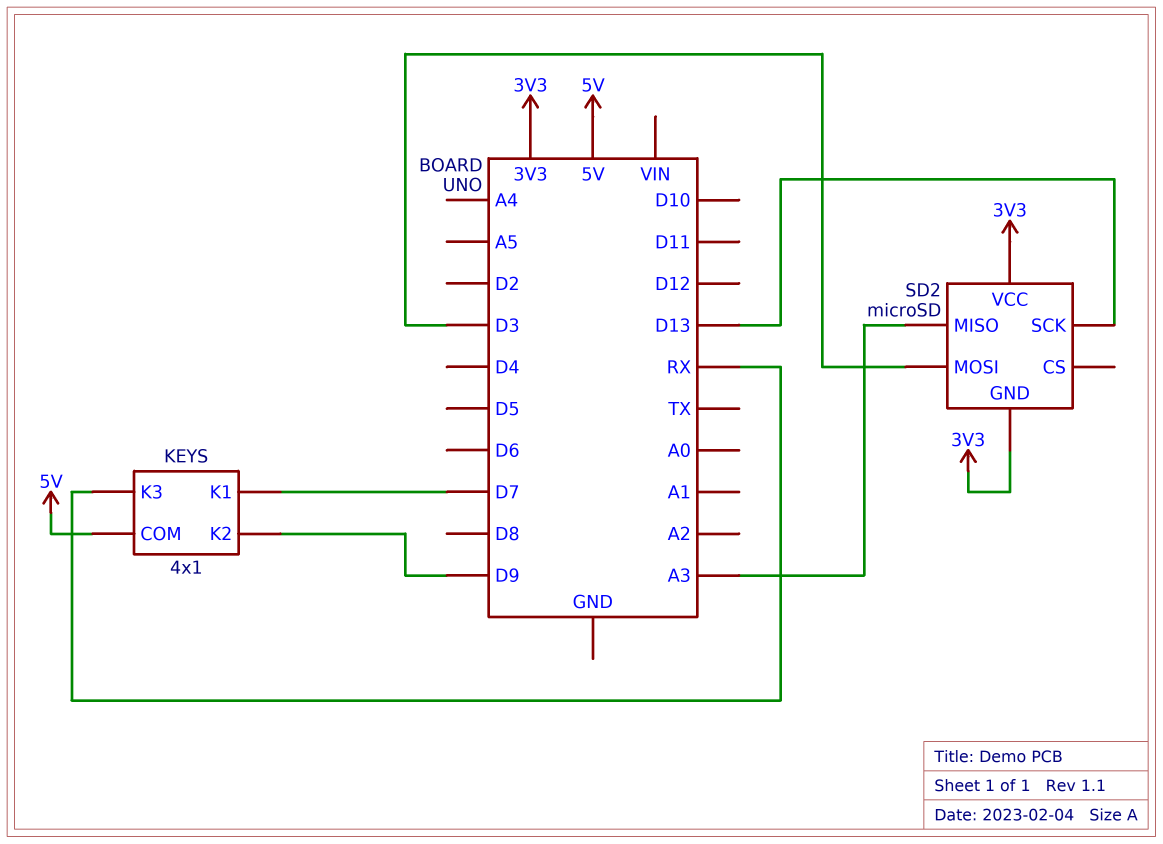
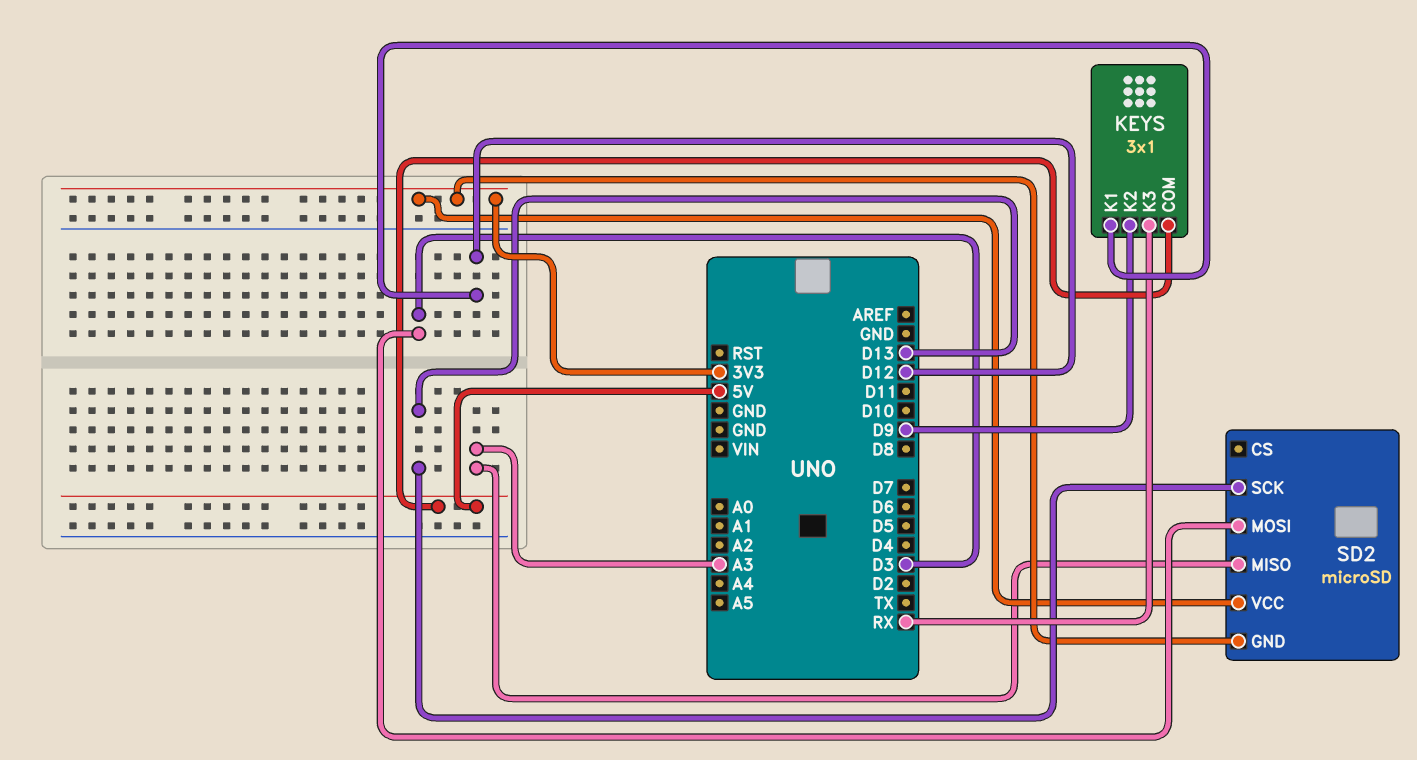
KEYS: 4x1 -> 3x1
KEYS pin K1: D7 -> D12

